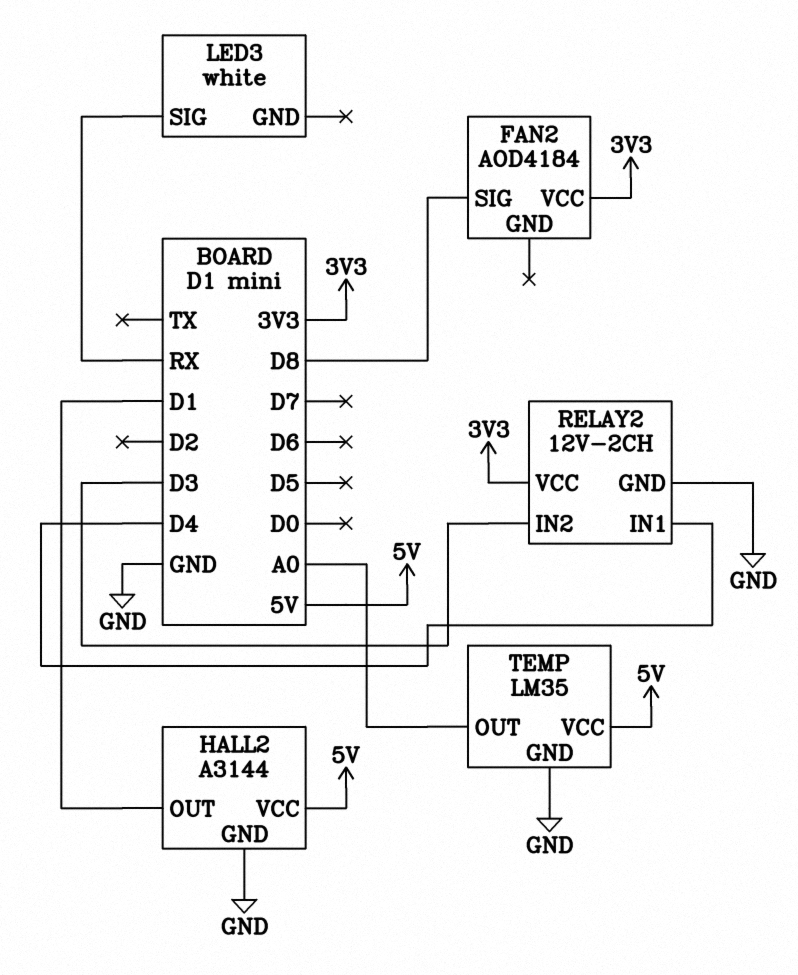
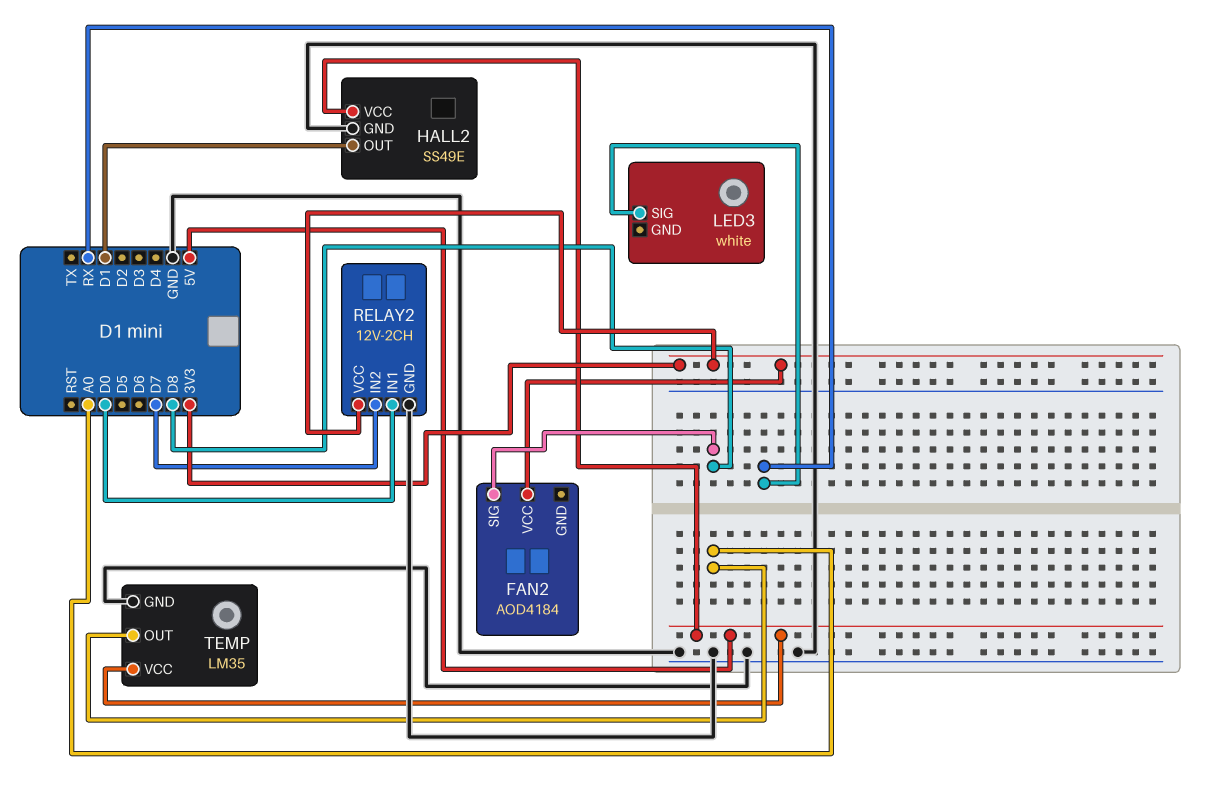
HALL2: A3144 -> SS49E
RELAY2 pin IN1: D4 -> D0
RELAY2 pin IN2: D3 -> D7

